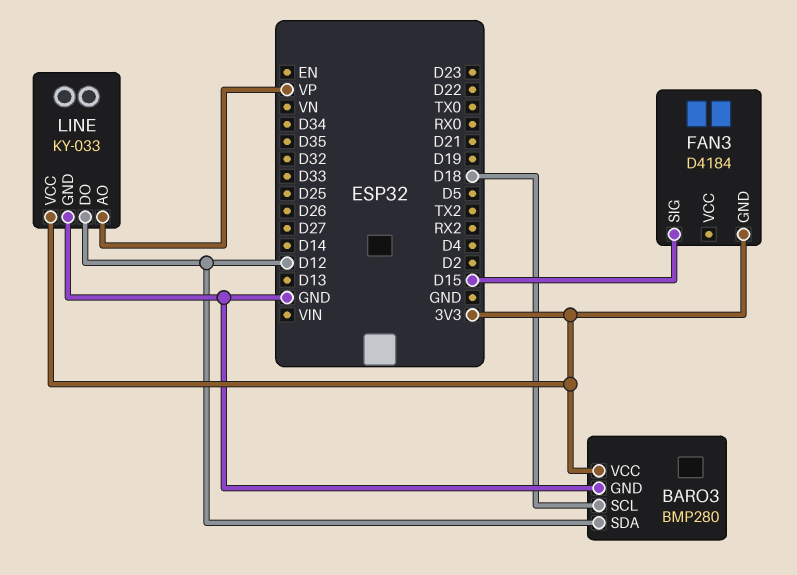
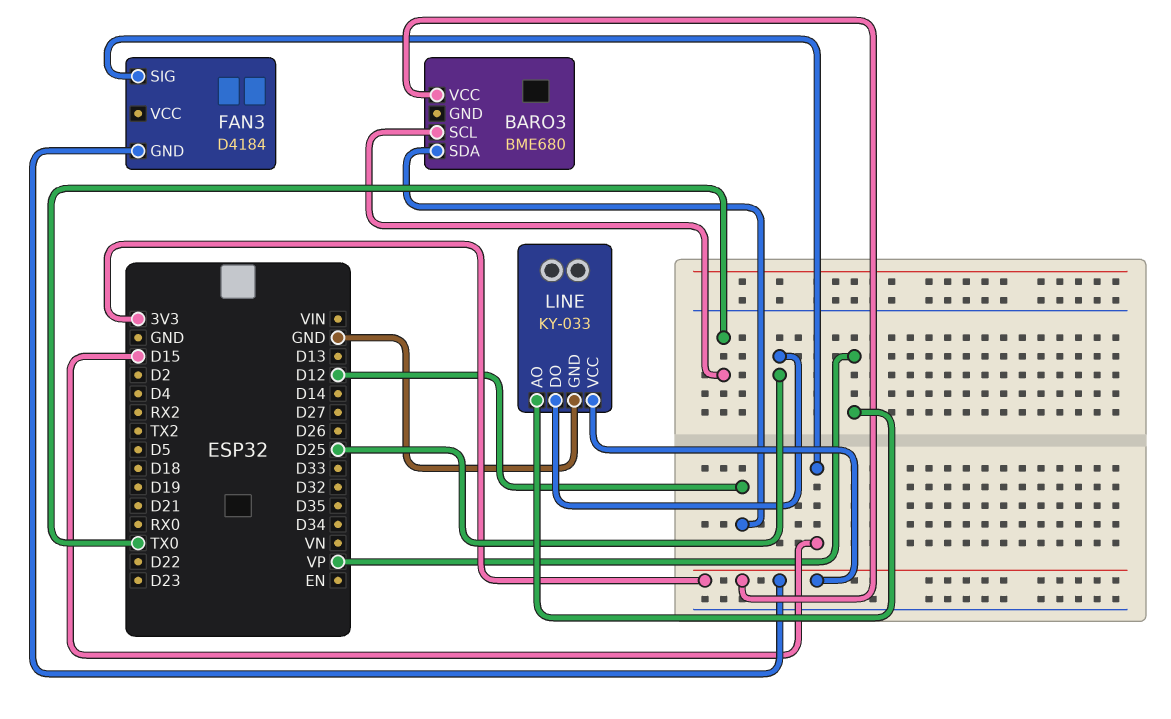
BARO3: BMP280 -> BME680
BARO3 pin GND: GND -> none
BARO3 pin SCL: D18 -> TX0
LINE pin DO: D12 -> D25

